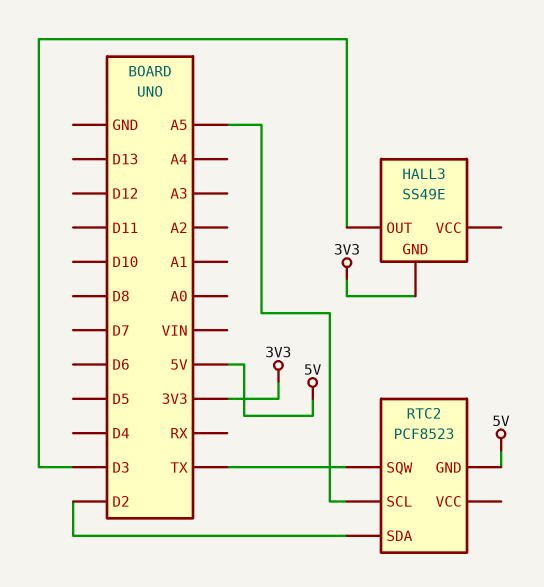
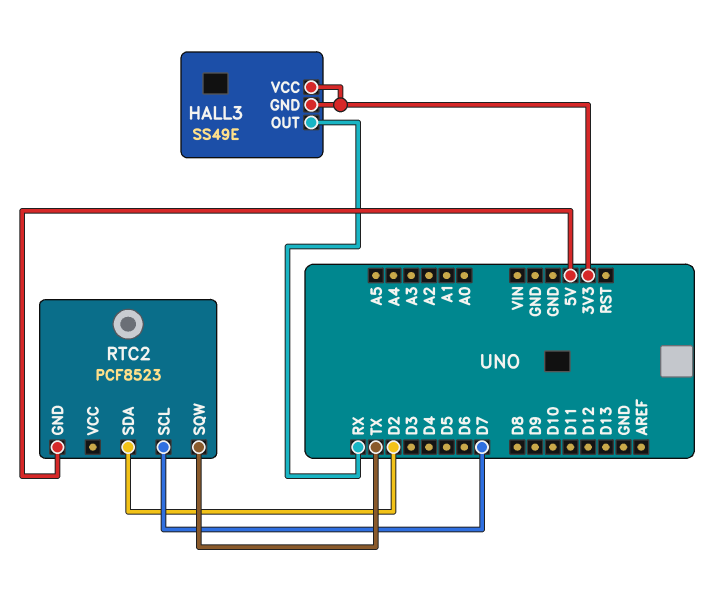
HALL3 pin OUT: D3 -> RX
HALL3 pin VCC: none -> 3V3
RTC2 pin SCL: A5 -> D7

